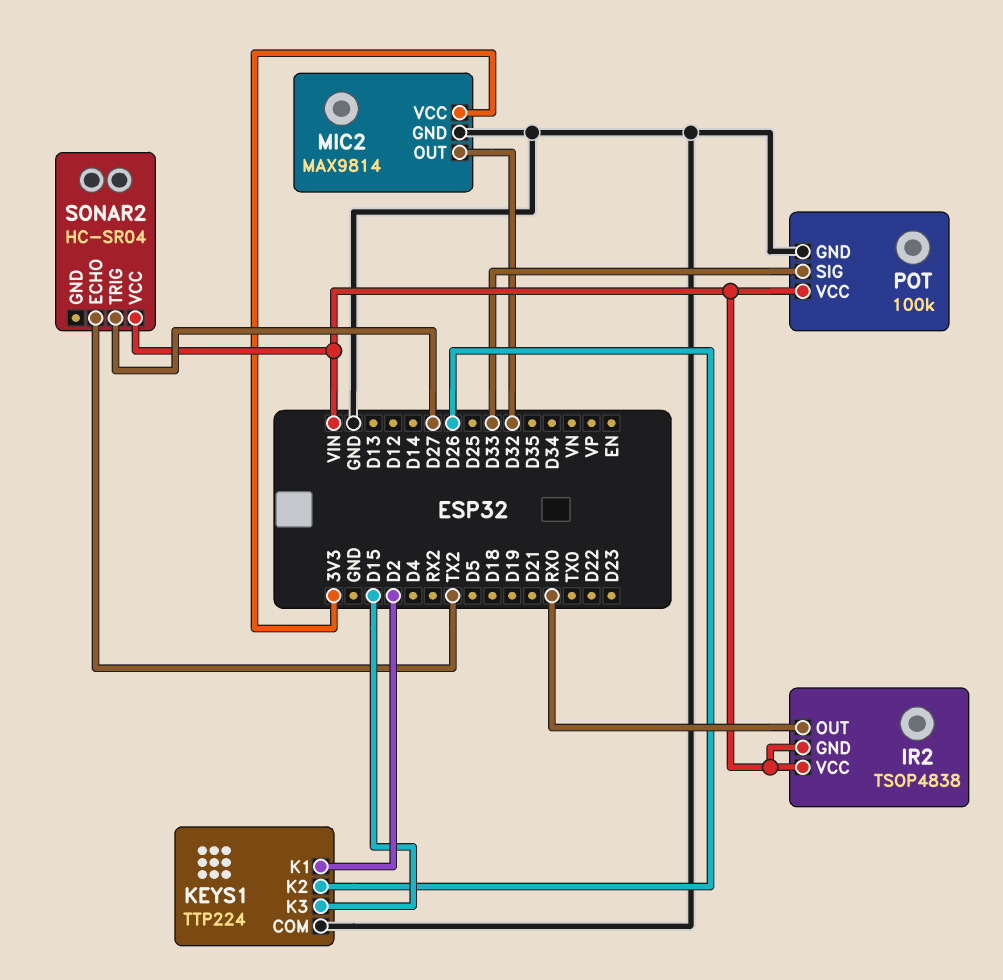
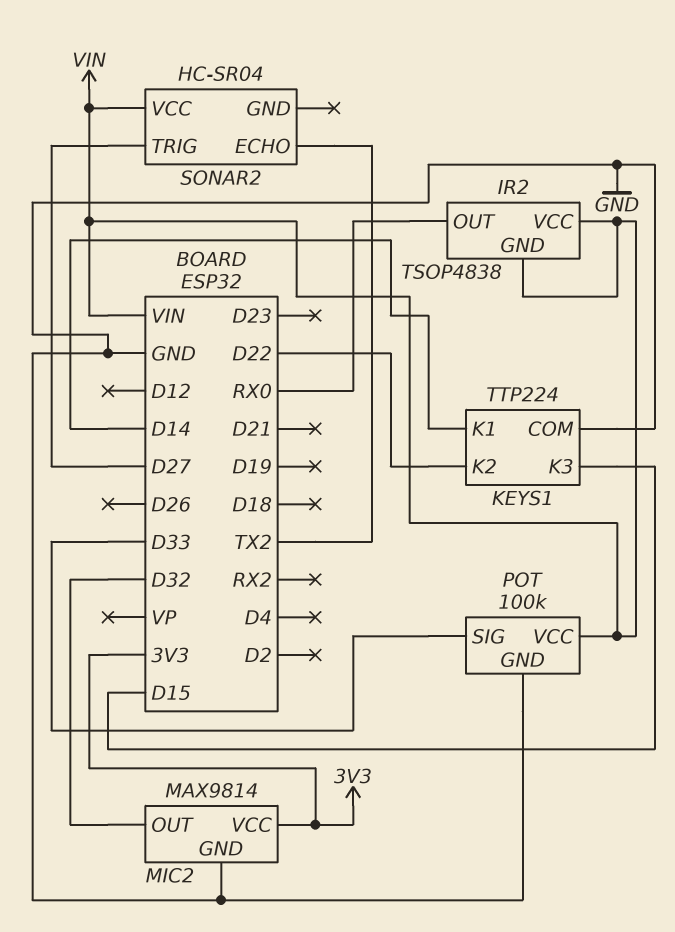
KEYS1 pin K1: D2 -> D14
KEYS1 pin K2: D26 -> D22

